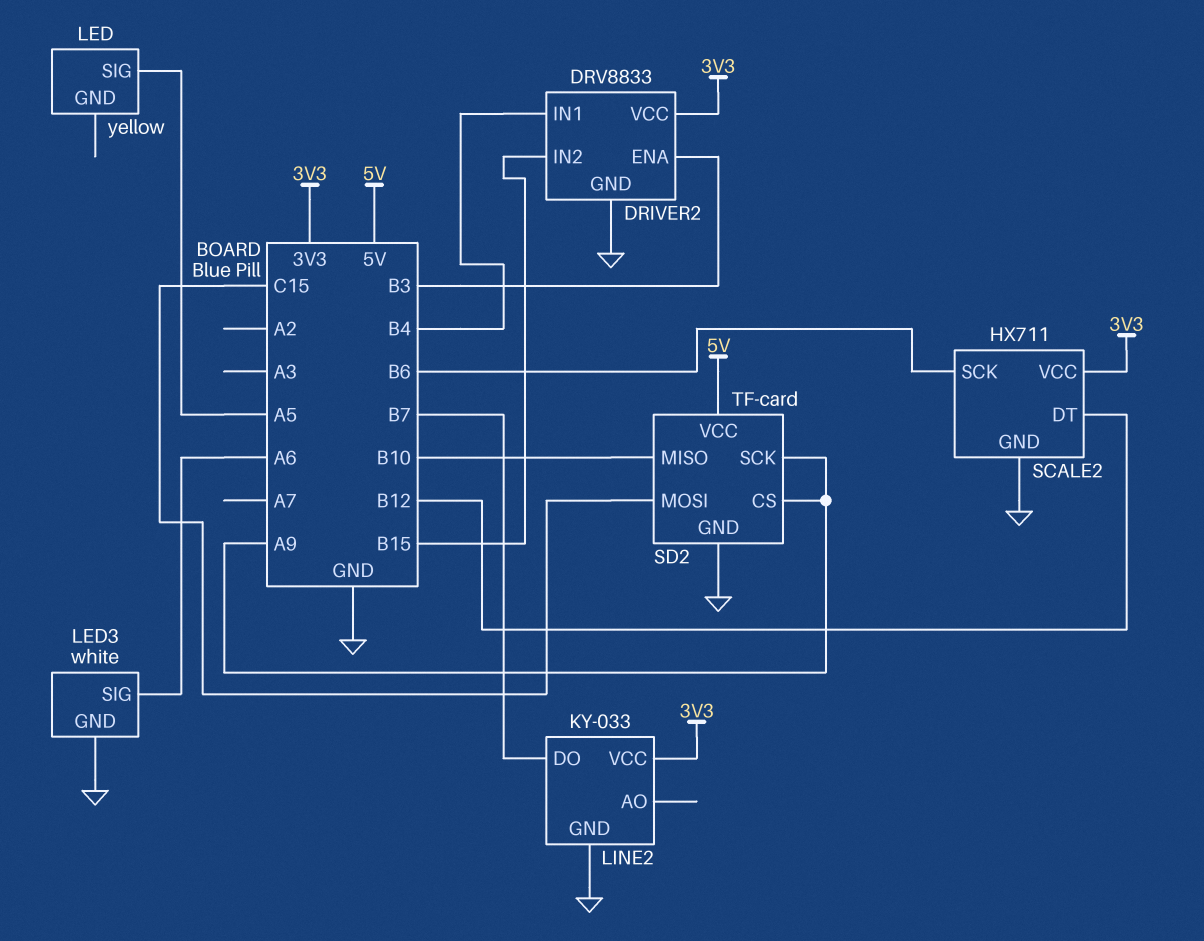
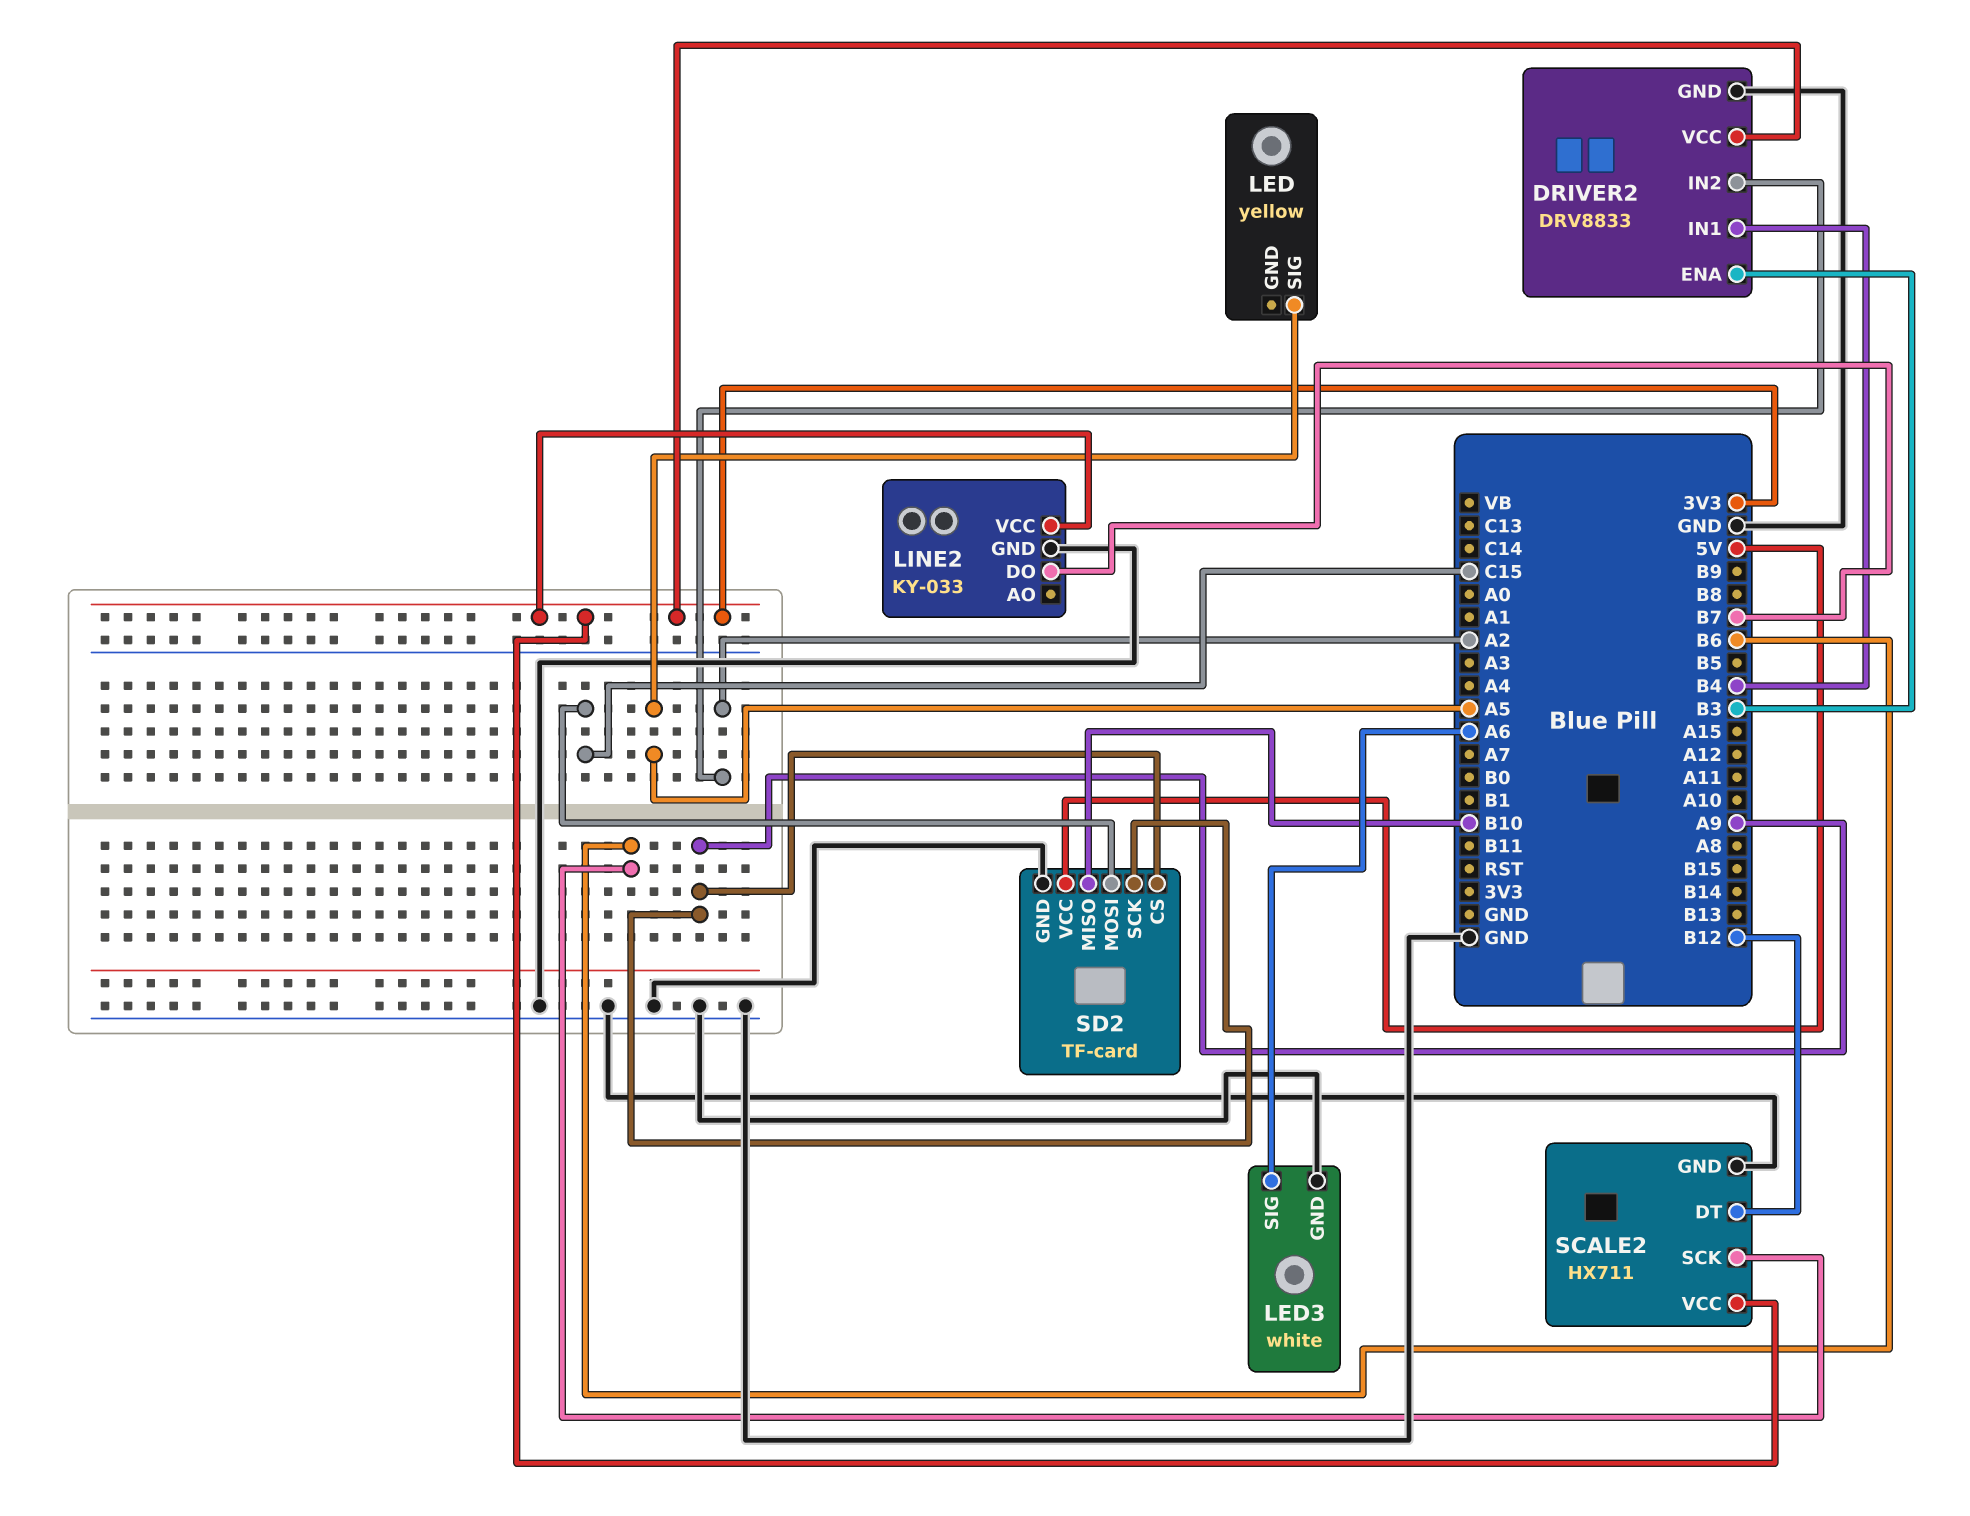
DRIVER2 pin IN2: B15 -> A2

